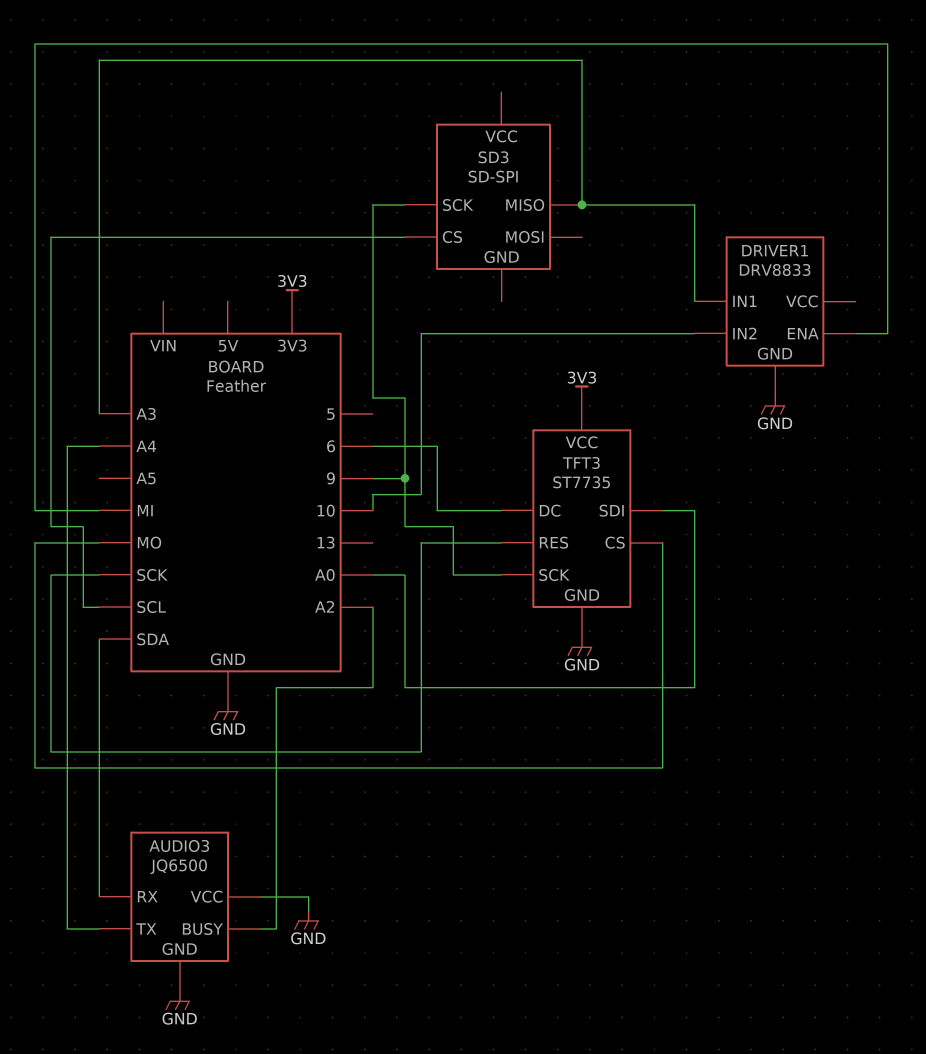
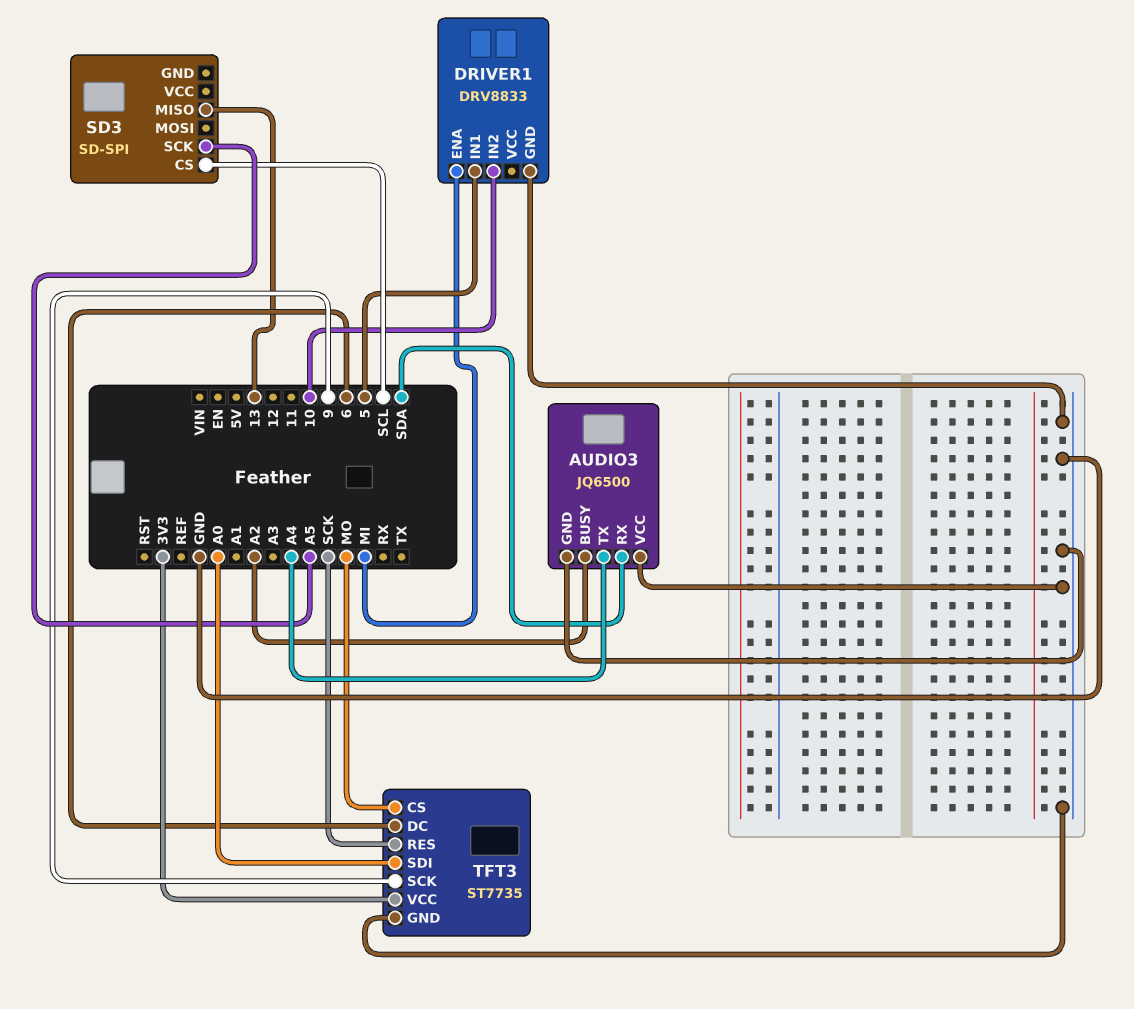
DRIVER1 pin IN1: A3 -> 5
SD3 pin MISO: A3 -> 13
SD3 pin SCK: 9 -> A5

